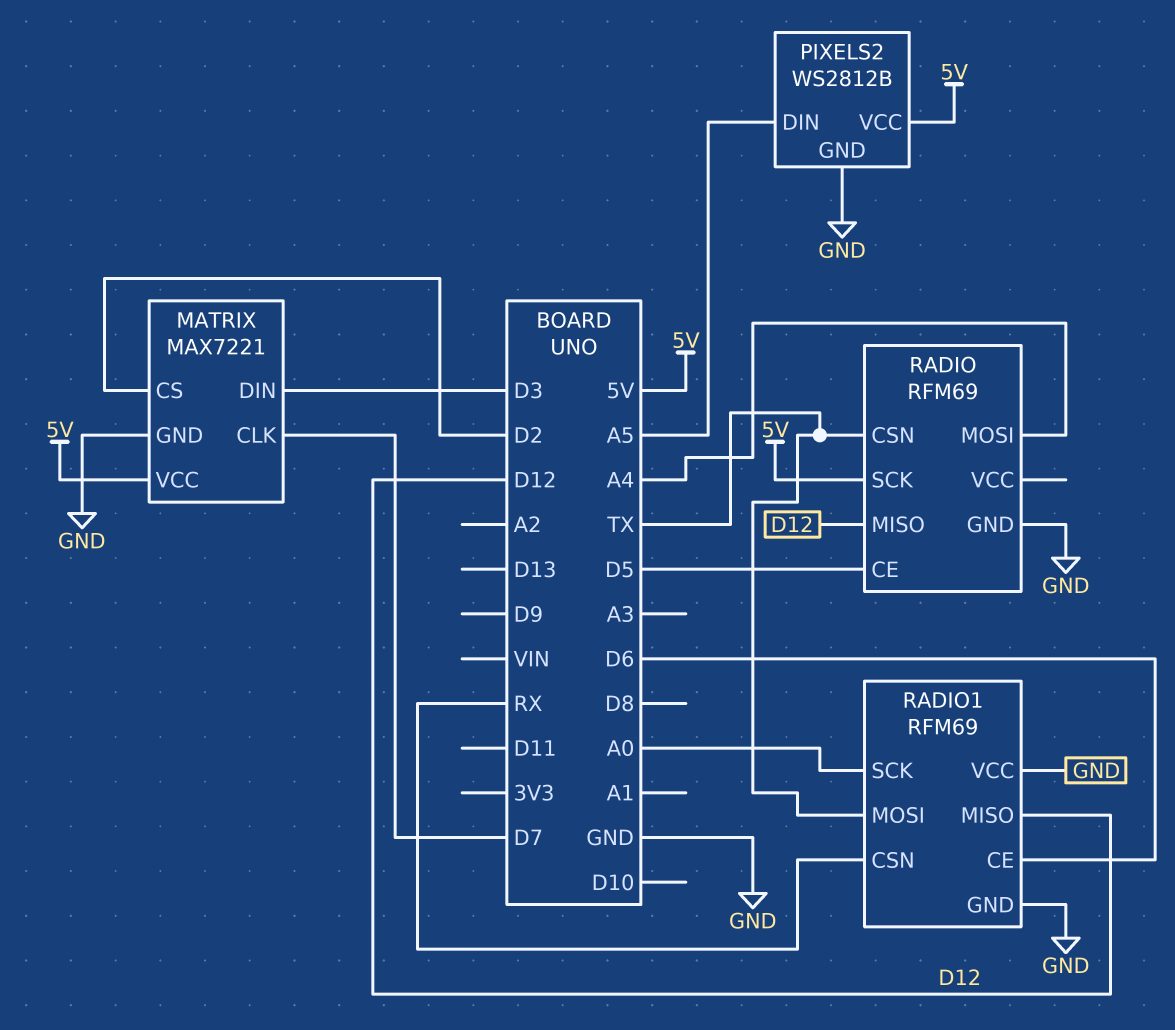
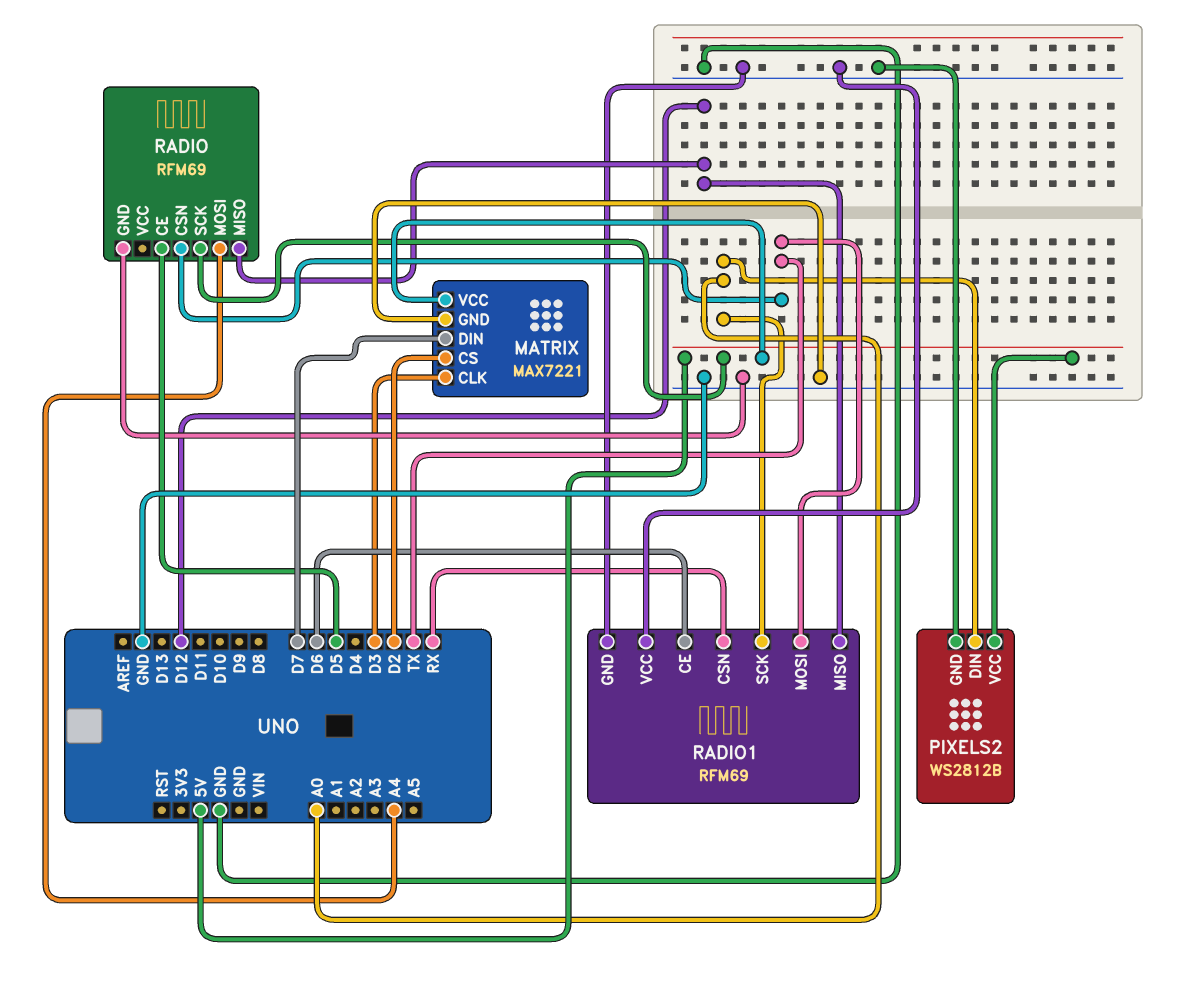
MATRIX pin CLK: D7 -> D3
MATRIX pin DIN: D3 -> D7
PIXELS2 pin DIN: A5 -> A0

